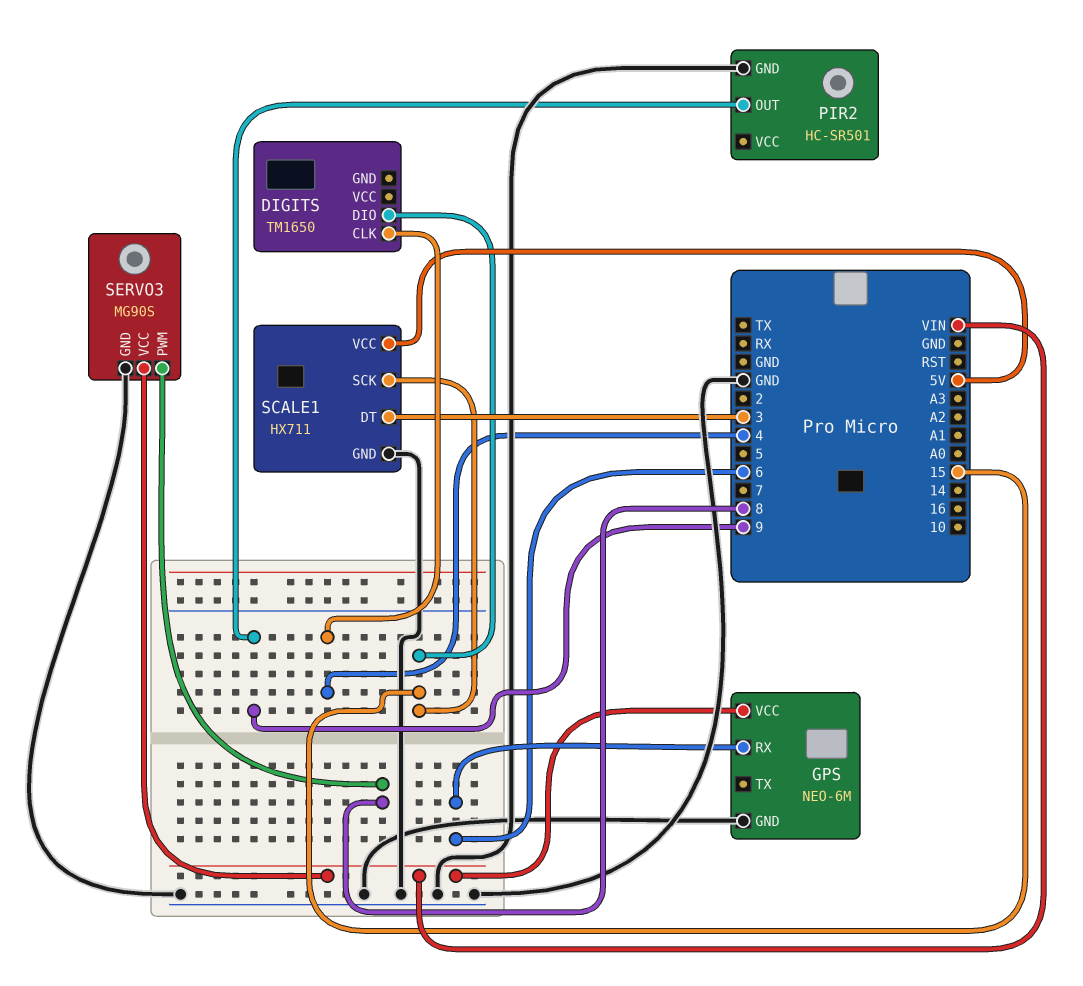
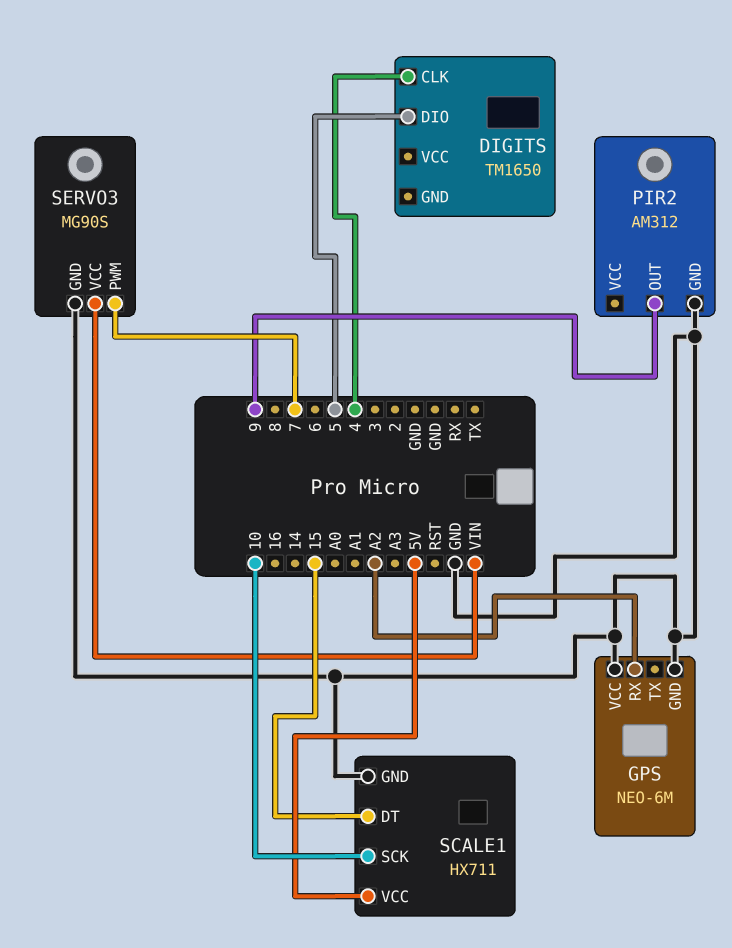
DIGITS pin DIO: 15 -> 5
GPS pin RX: 6 -> A2
GPS pin VCC: VIN -> GND
PIR2: HC-SR501 -> AM312
SCALE1 pin DT: 3 -> 15
SCALE1 pin SCK: 15 -> 10
SERVO3 pin PWM: 8 -> 7

